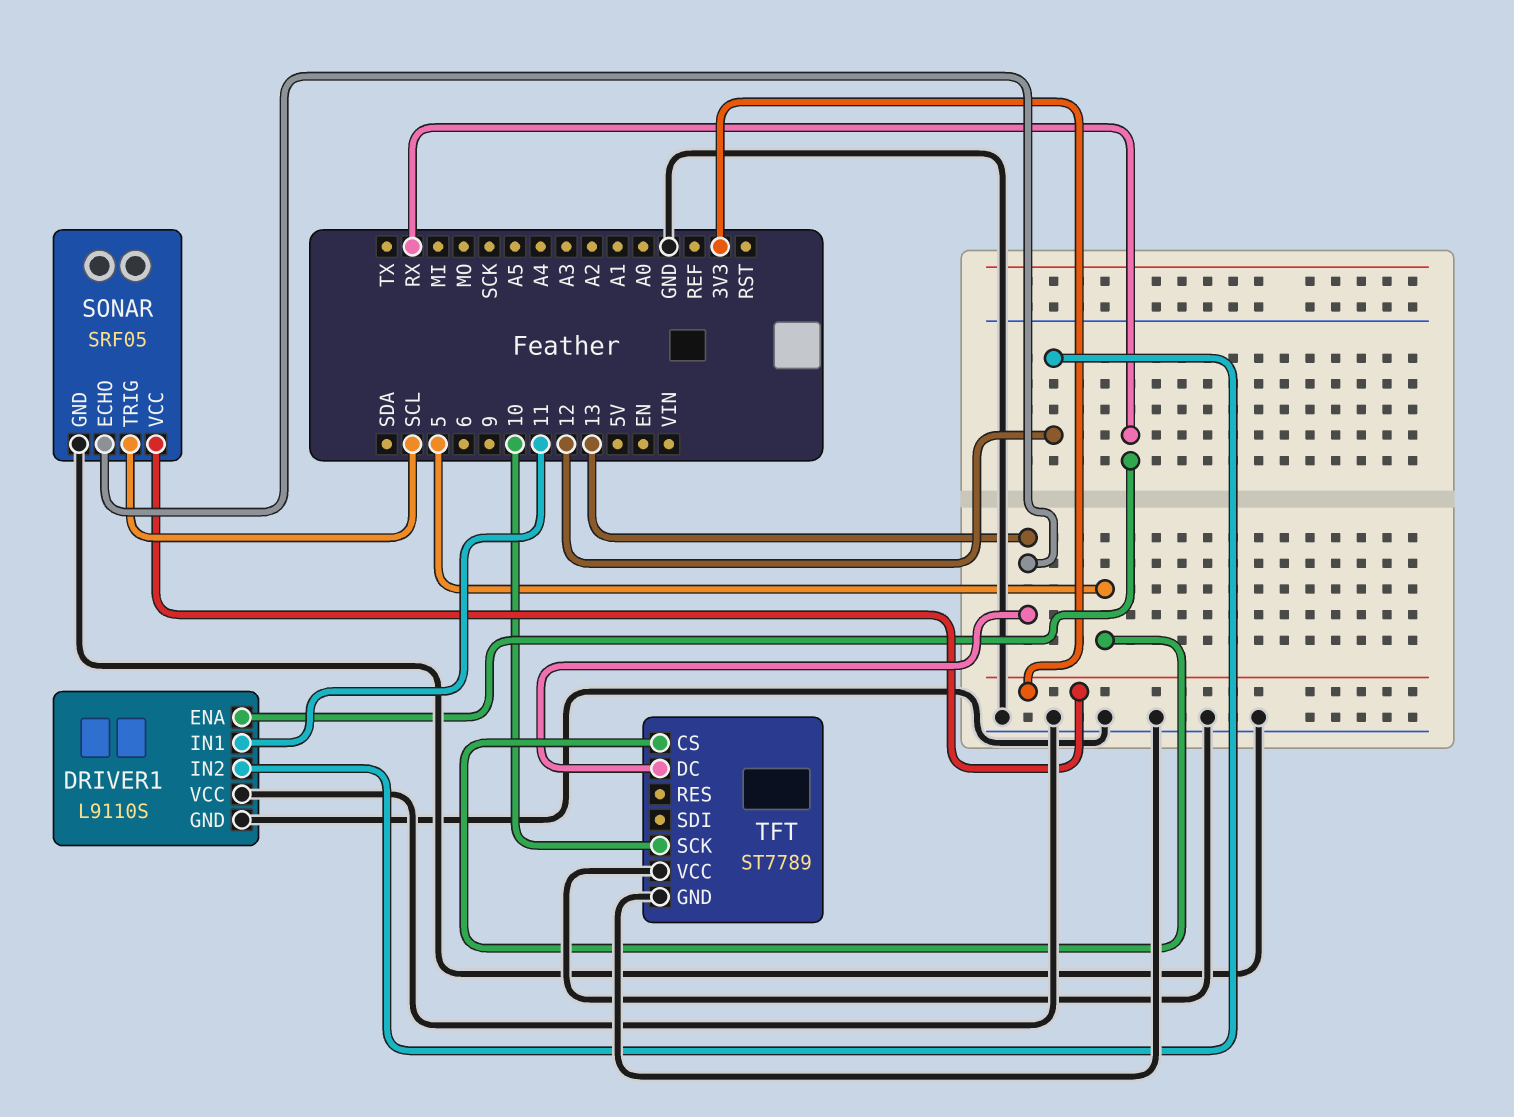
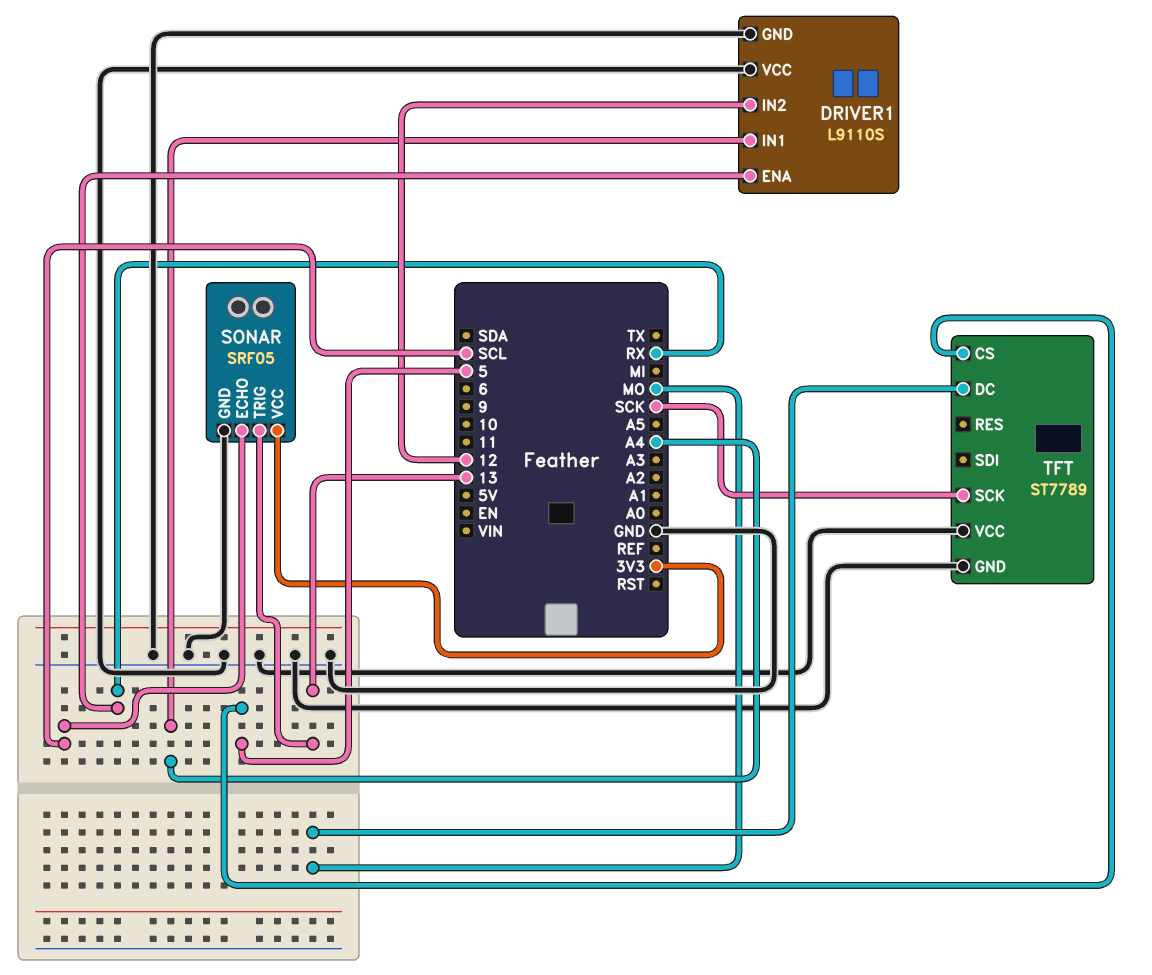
DRIVER1 pin IN1: 11 -> A4
SONAR pin ECHO: 13 -> SCL
SONAR pin TRIG: SCL -> 13
TFT pin DC: 13 -> MO
TFT pin SCK: 10 -> SCK

